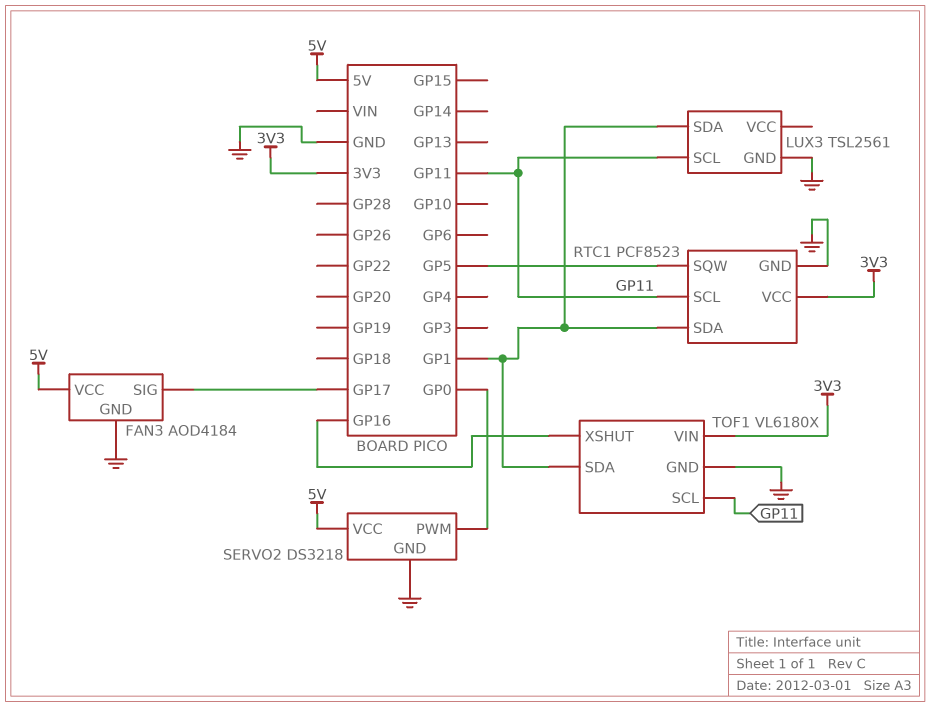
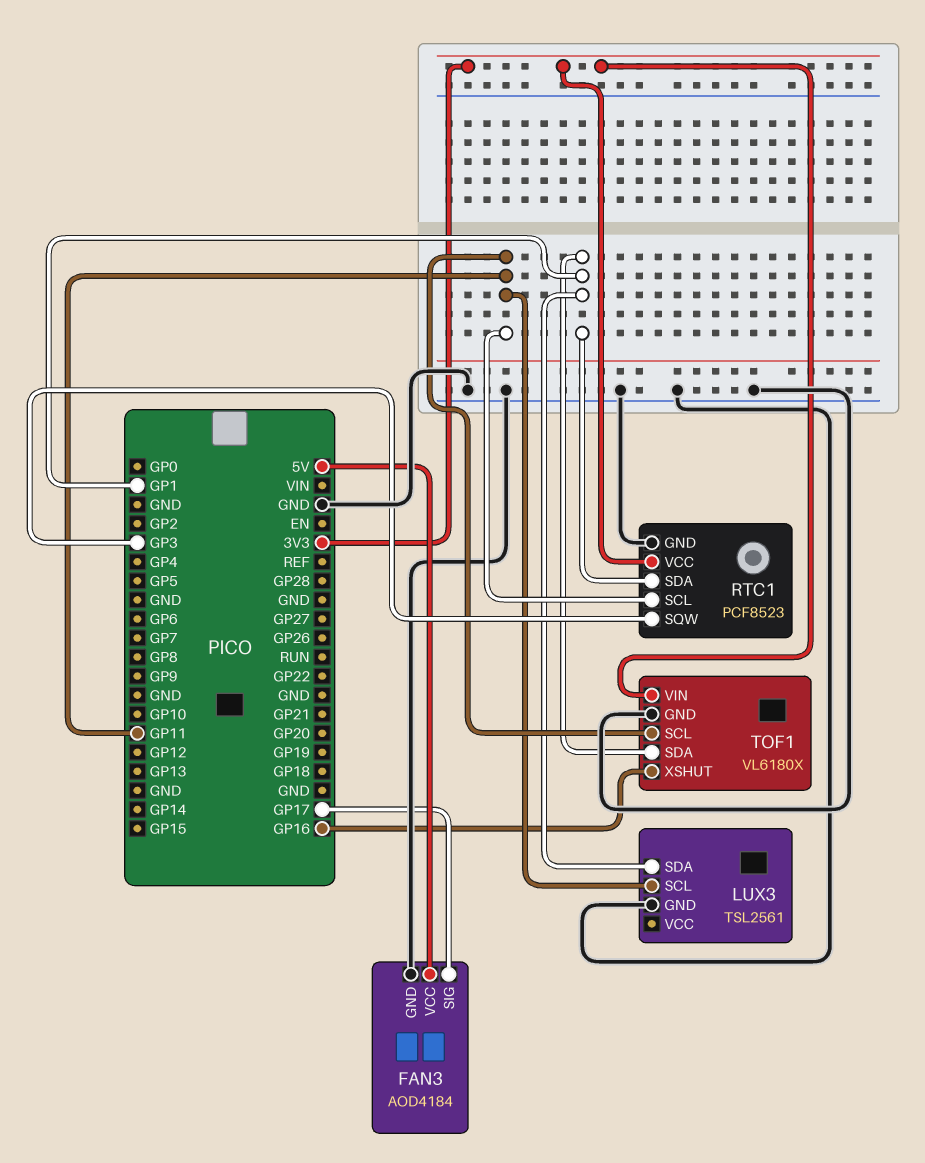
RTC1 pin SQW: GP5 -> GP3
SERVO2: DS3218 -> none
SERVO2 pin GND: GND -> none
SERVO2 pin PWM: GP0 -> none
SERVO2 pin VCC: 5V -> none

